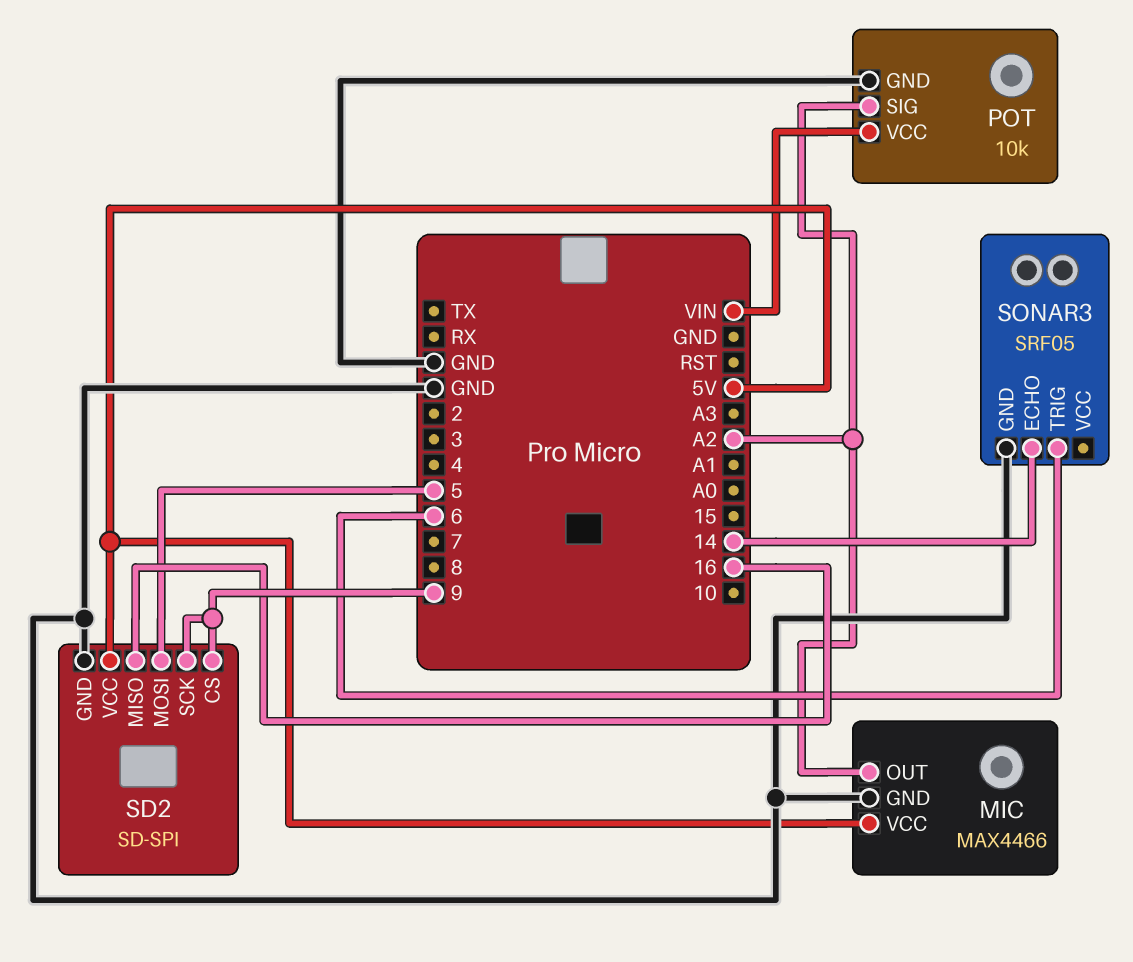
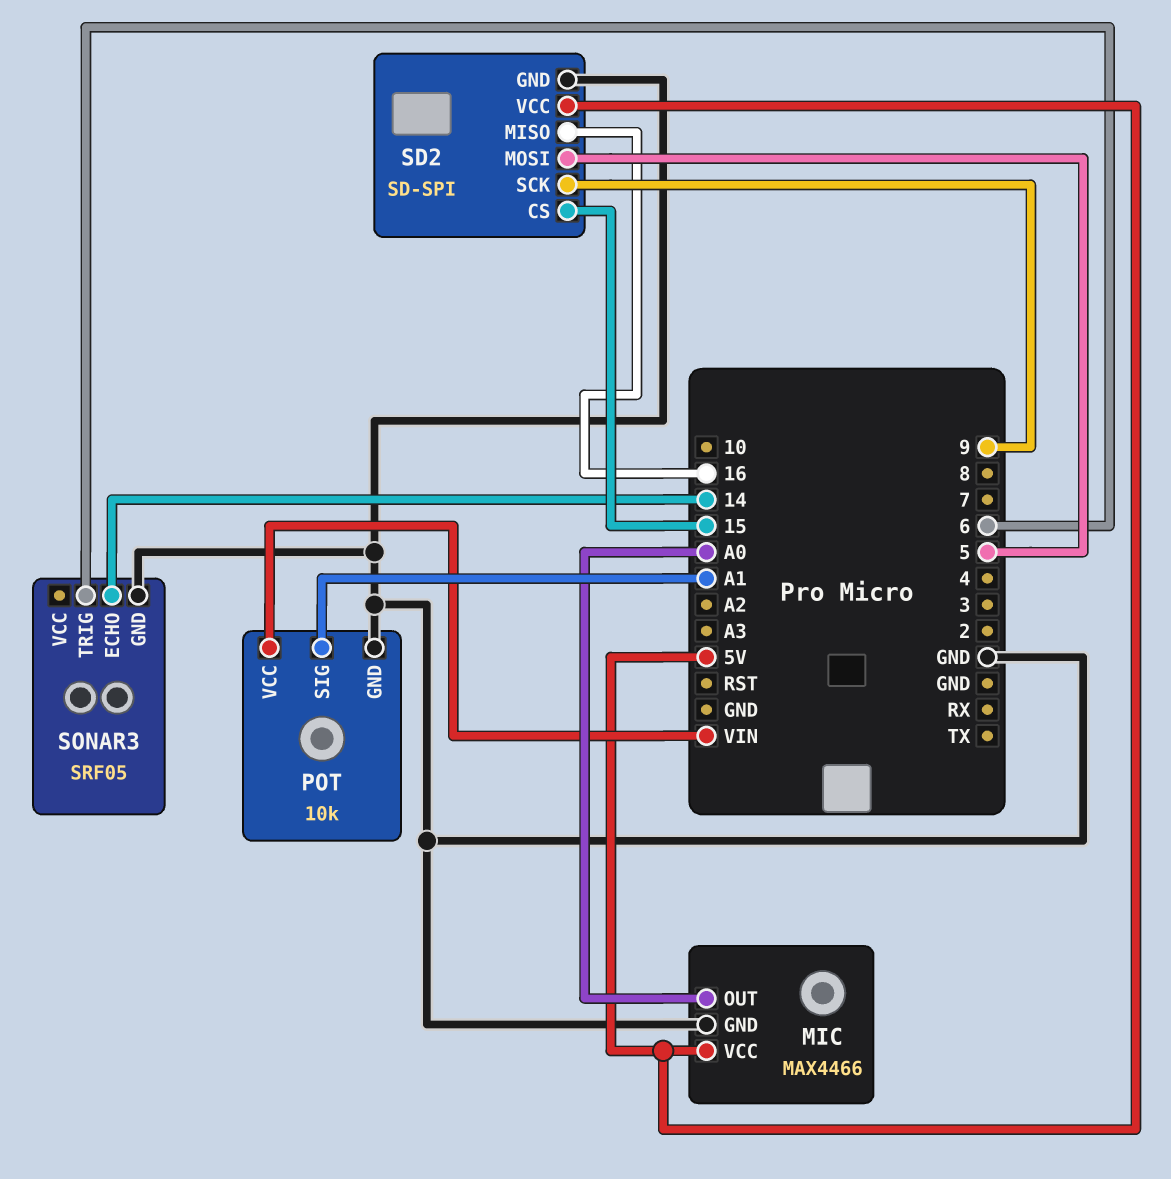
MIC pin OUT: A2 -> A0
POT pin SIG: A2 -> A1
SD2 pin CS: 9 -> 15

